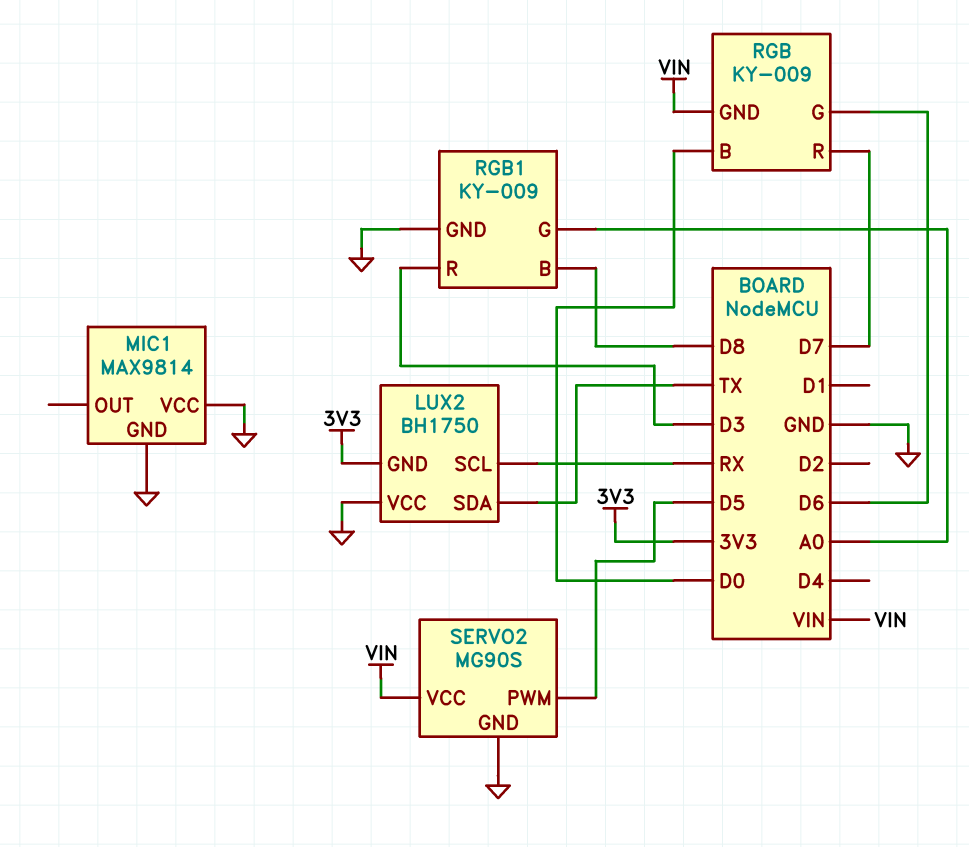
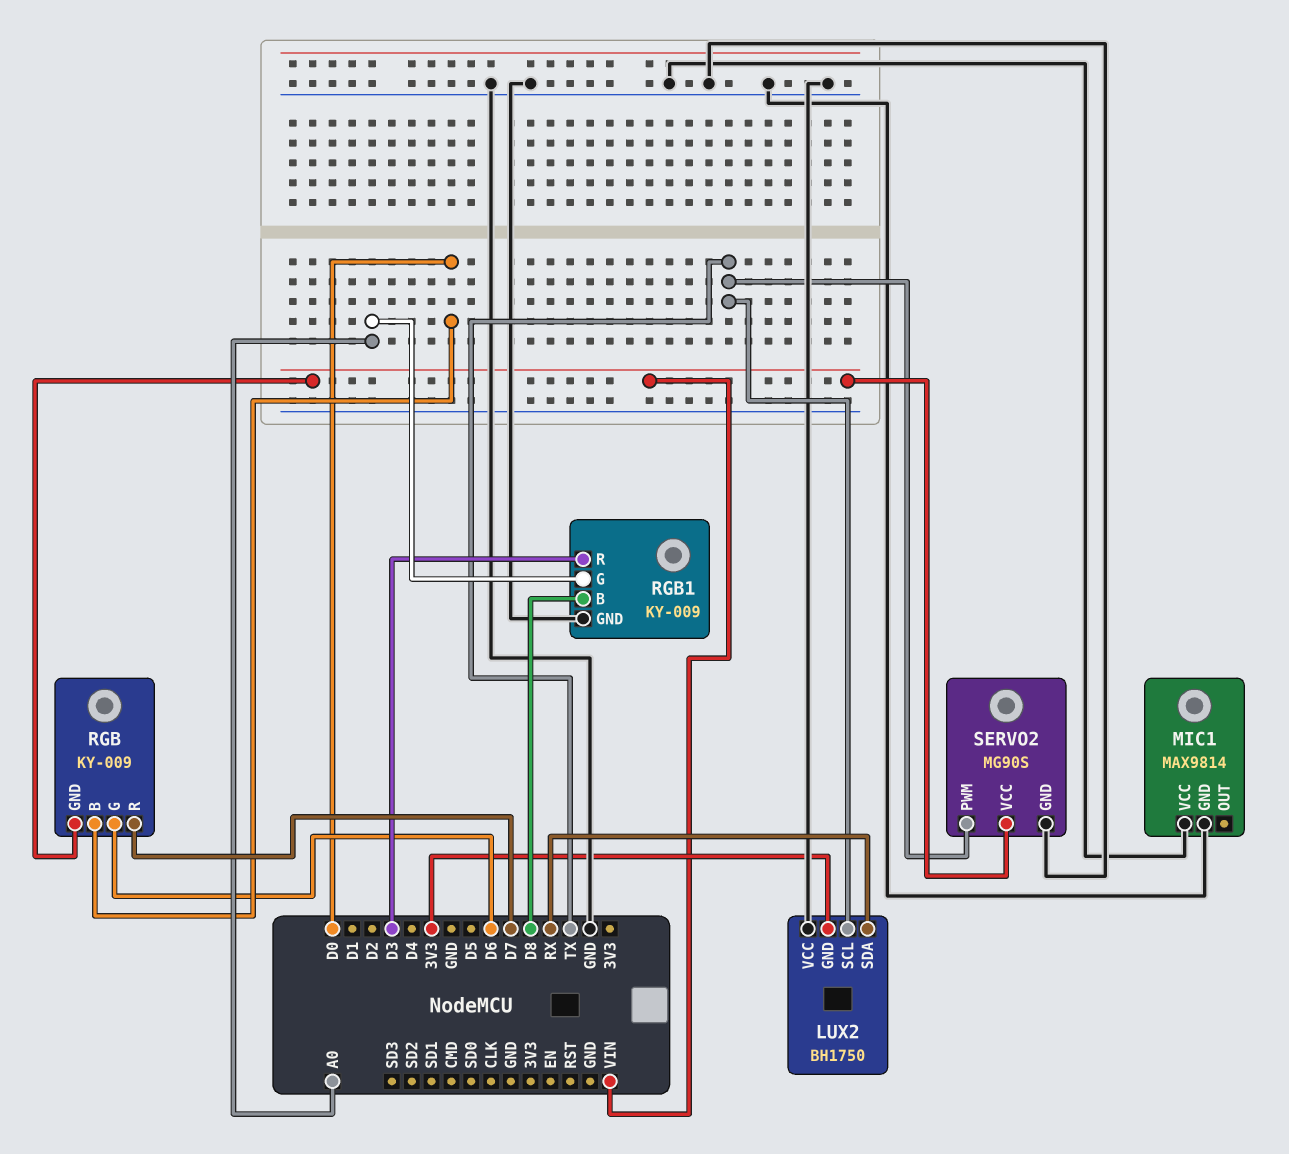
LUX2 pin SCL: RX -> TX
LUX2 pin SDA: TX -> RX
SERVO2 pin PWM: D5 -> TX

